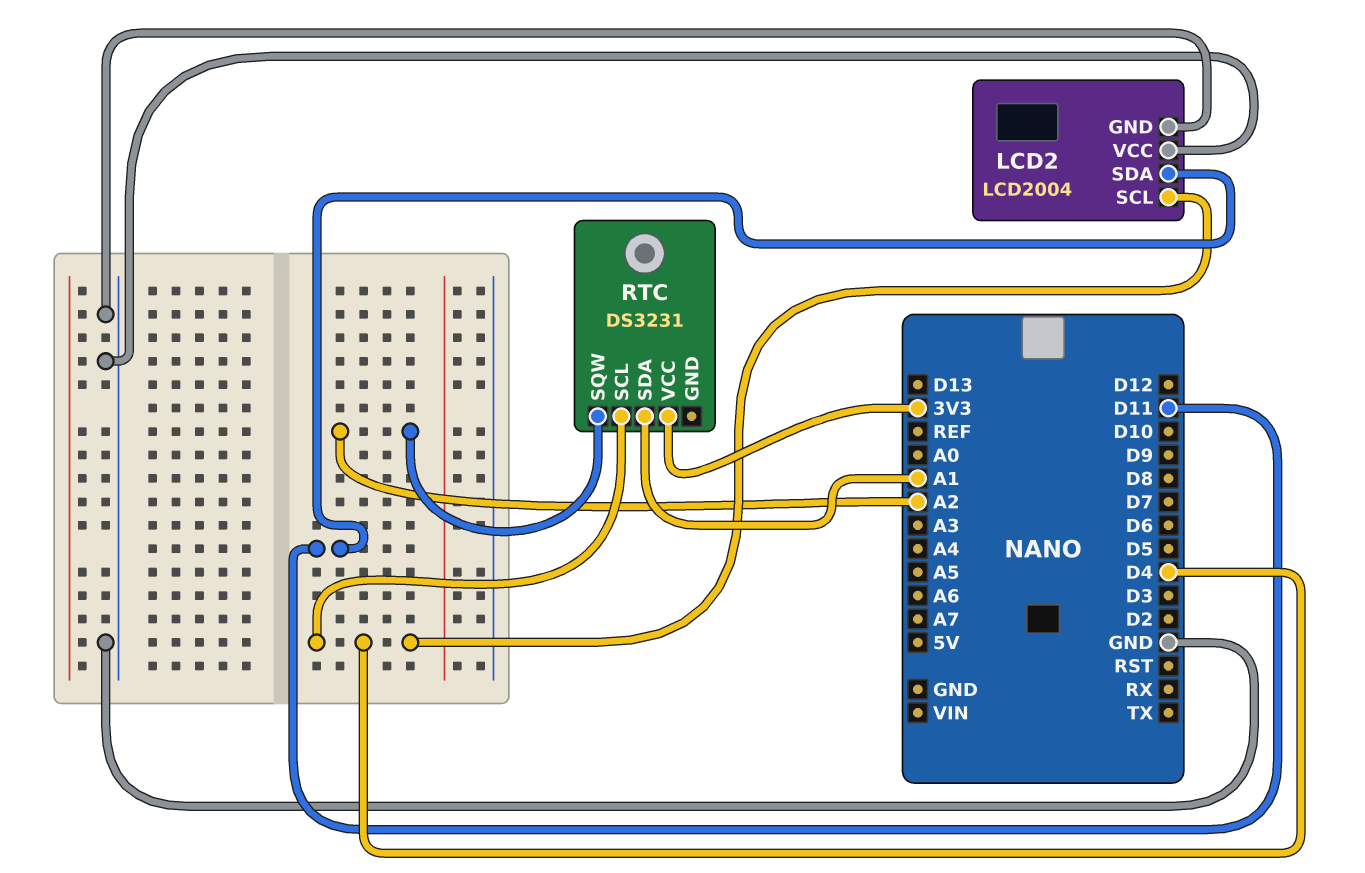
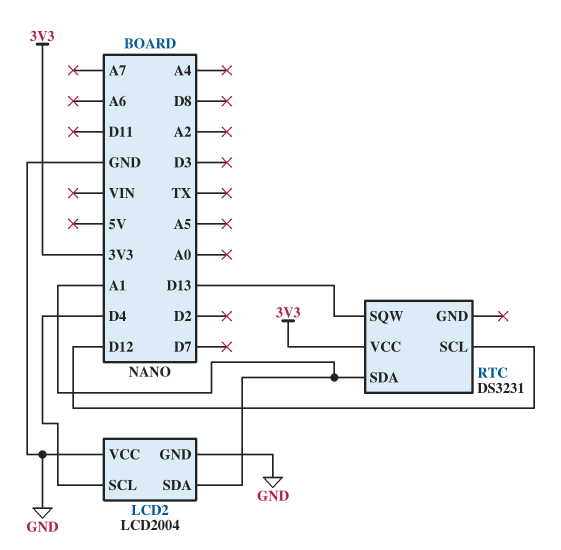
LCD2 pin SDA: D11 -> A1
RTC pin SCL: D4 -> D12
RTC pin SQW: A2 -> D13

